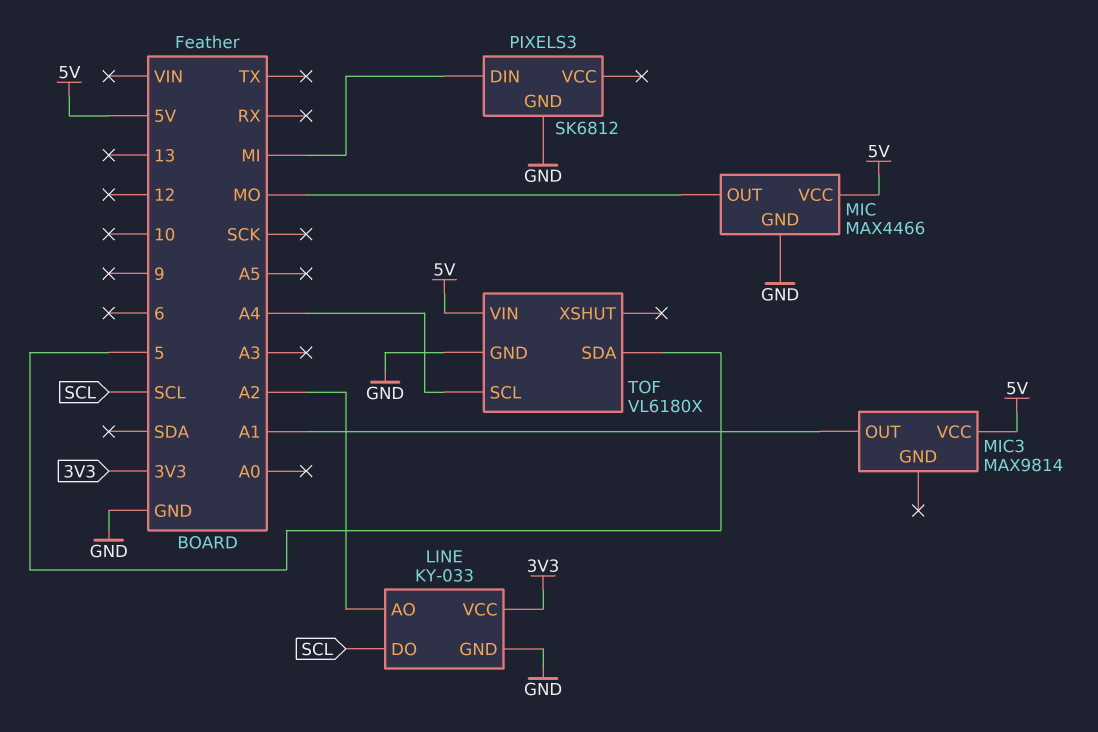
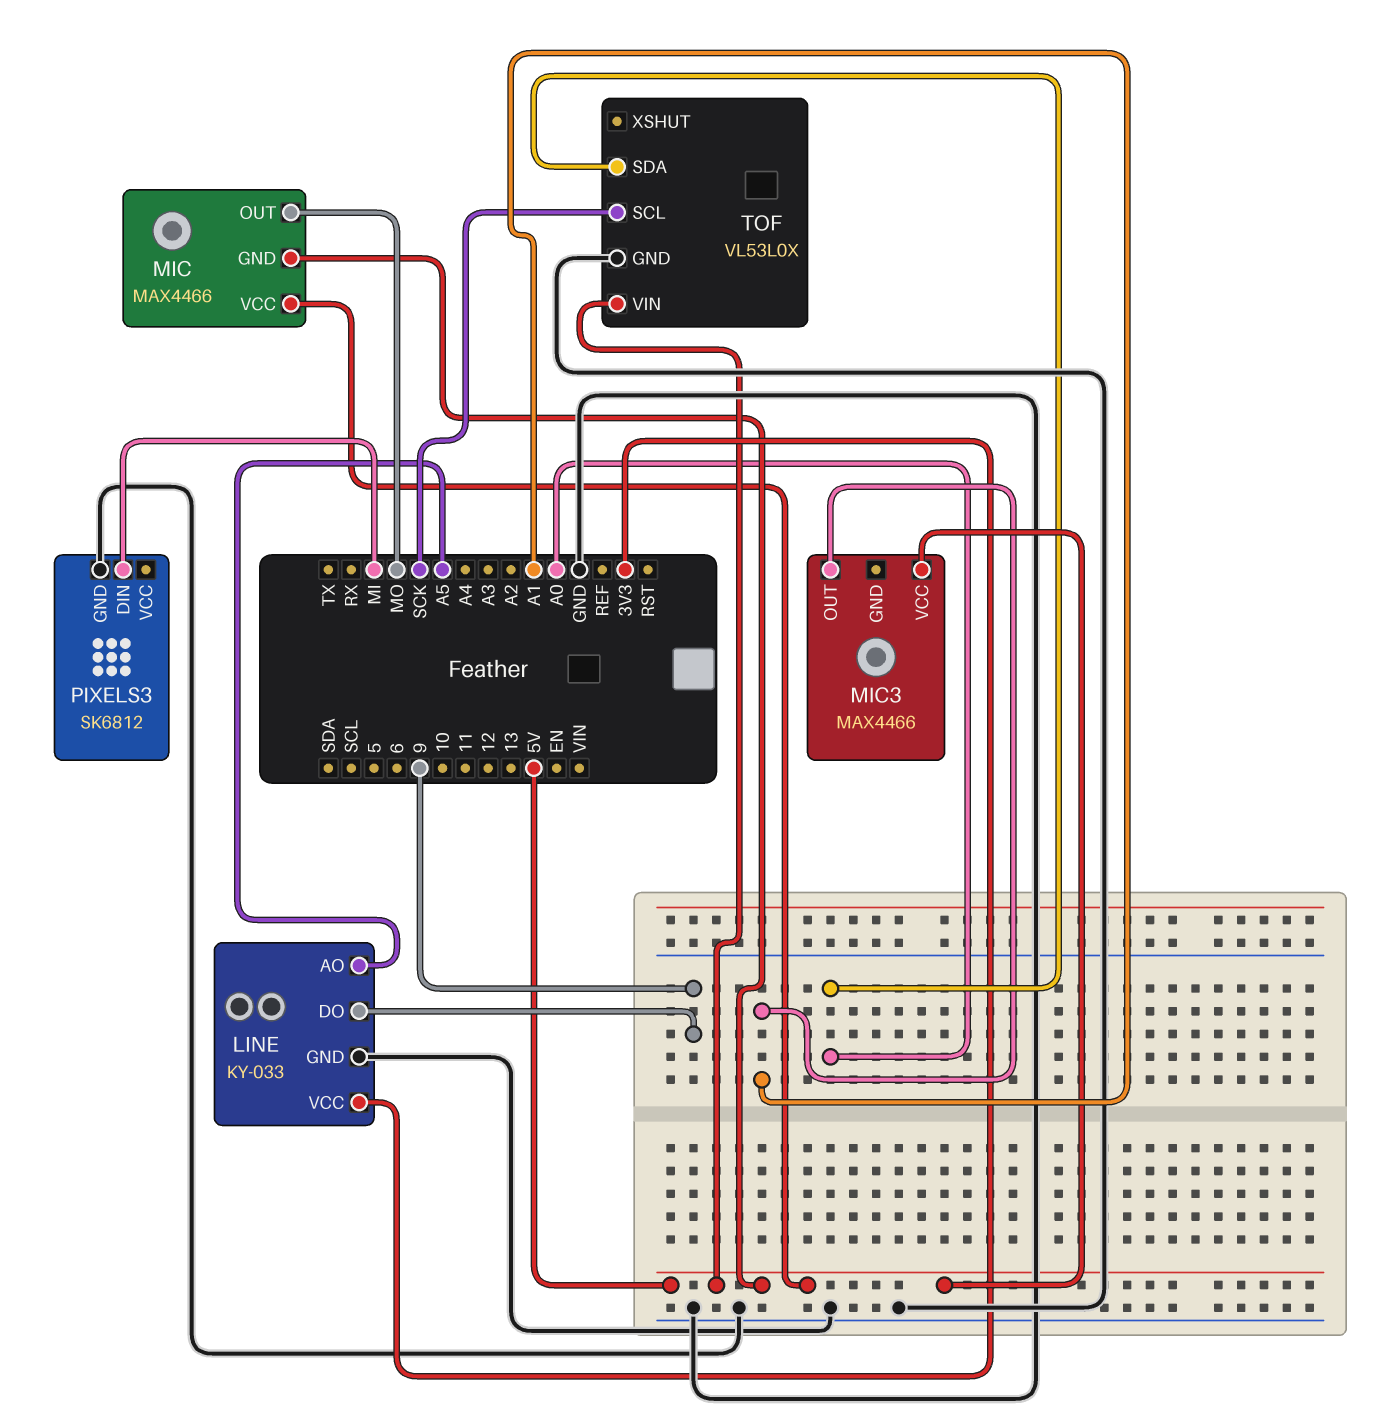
LINE pin AO: A2 -> A5
LINE pin DO: SCL -> 9
MIC pin GND: GND -> 5V
MIC3: MAX9814 -> MAX4466
TOF: VL6180X -> VL53L0X
TOF pin SCL: A4 -> SCK
TOF pin SDA: 5 -> A0

